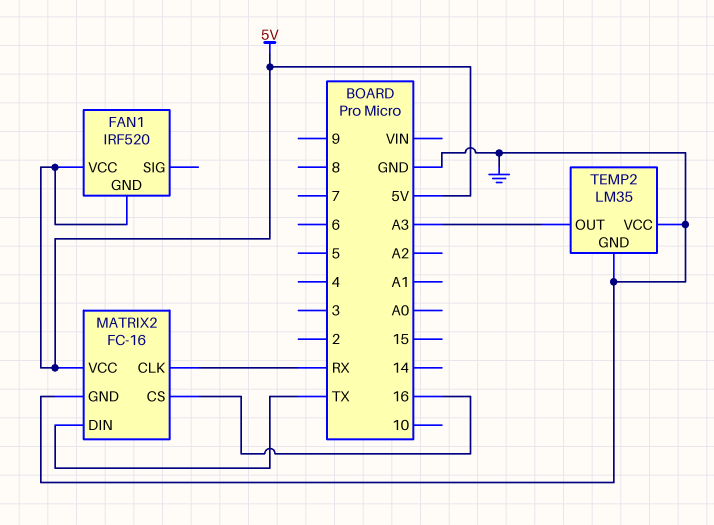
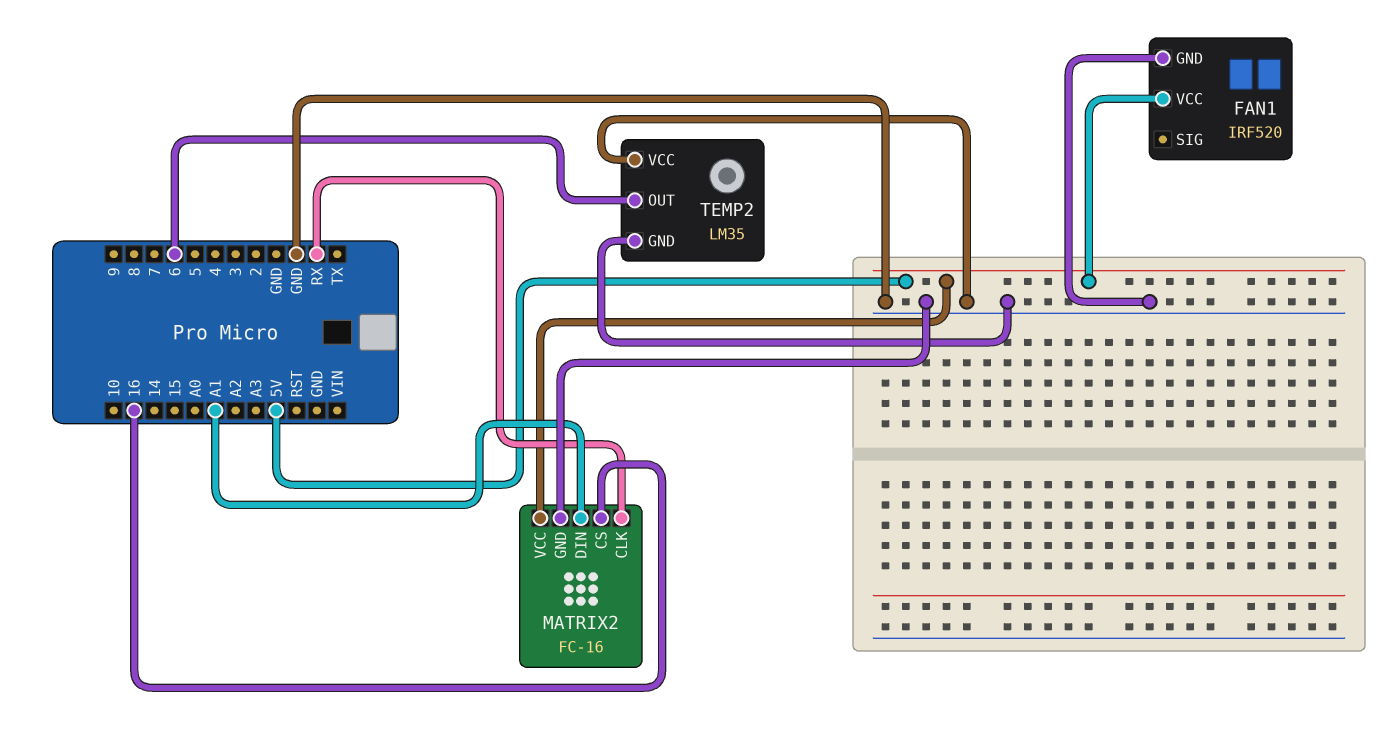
FAN1 pin GND: 5V -> GND
MATRIX2 pin DIN: TX -> A1
TEMP2 pin OUT: A3 -> 6

